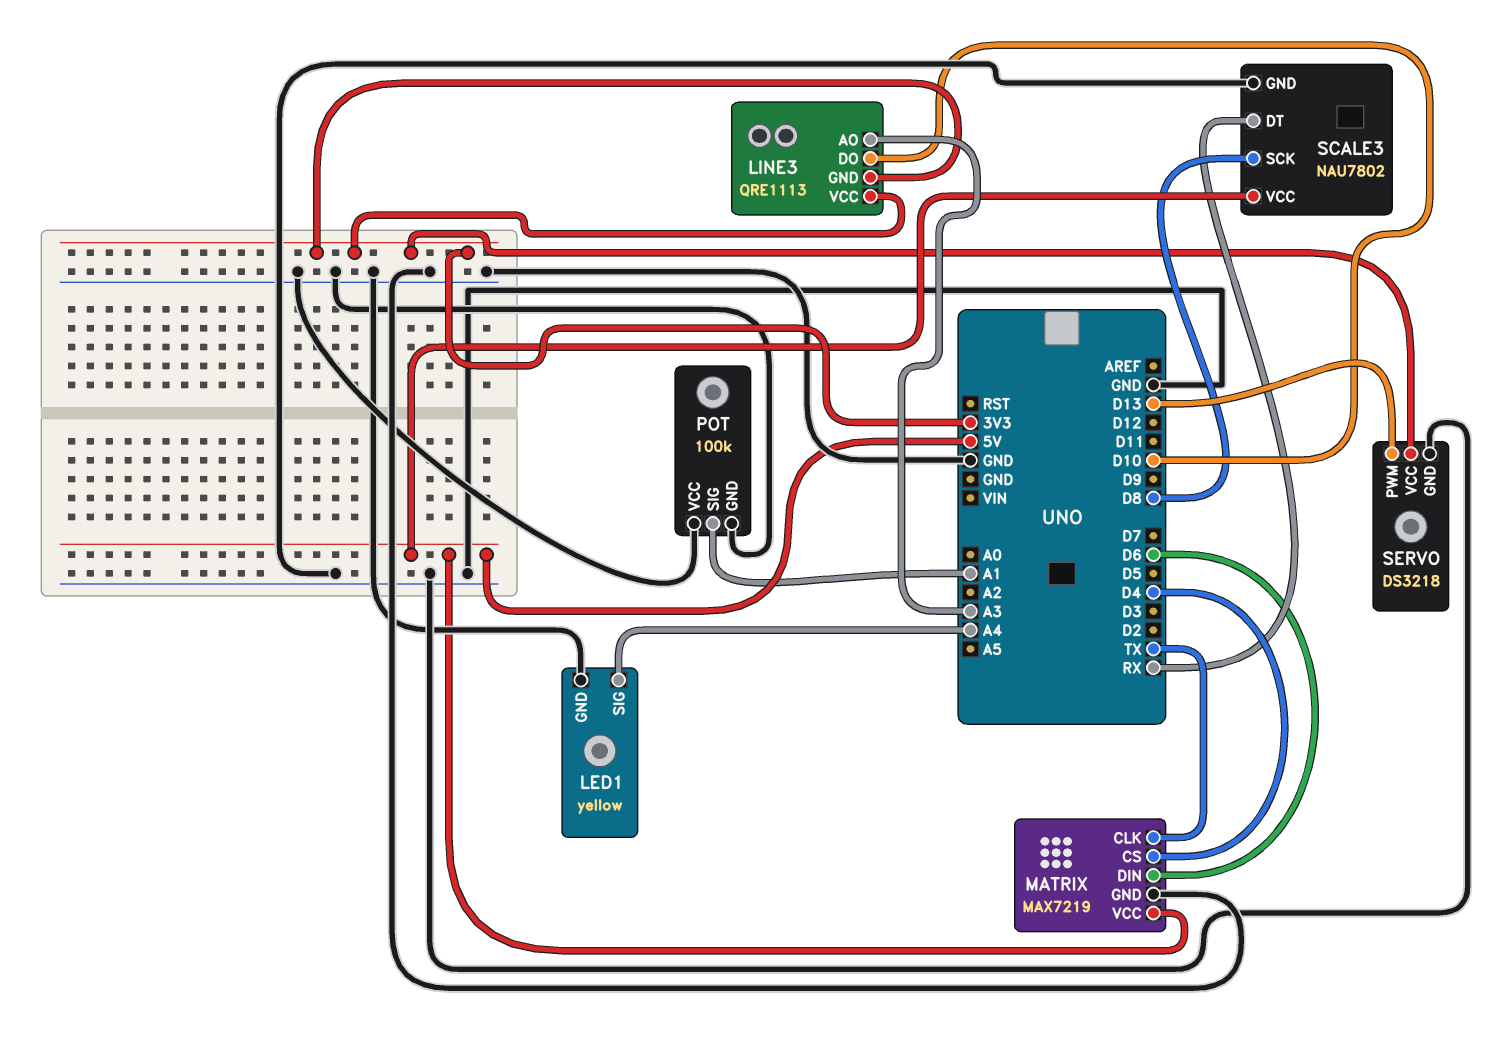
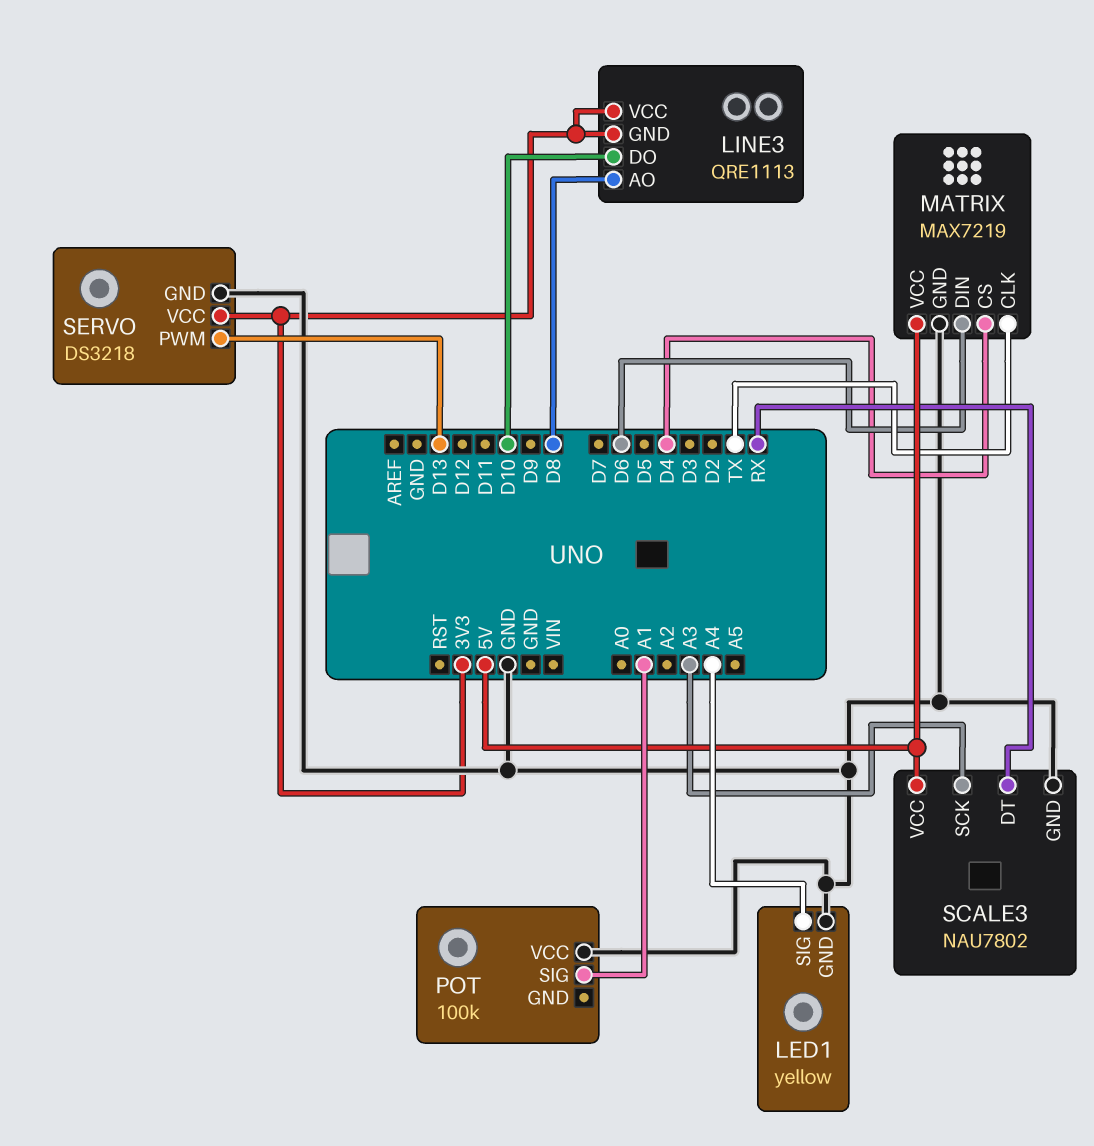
LINE3 pin AO: A3 -> D8
POT pin GND: GND -> none
SCALE3 pin SCK: D8 -> A3

